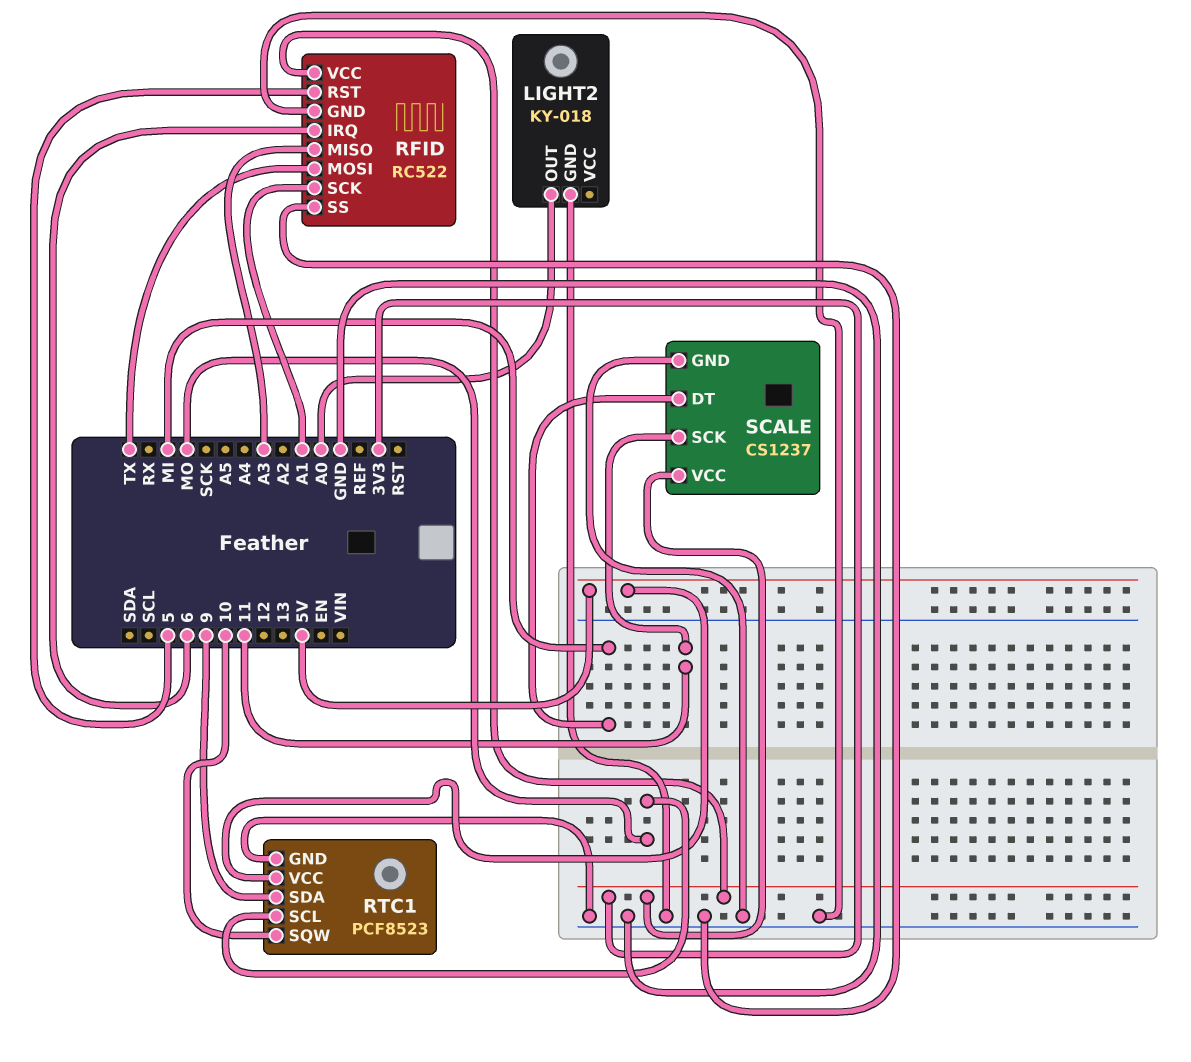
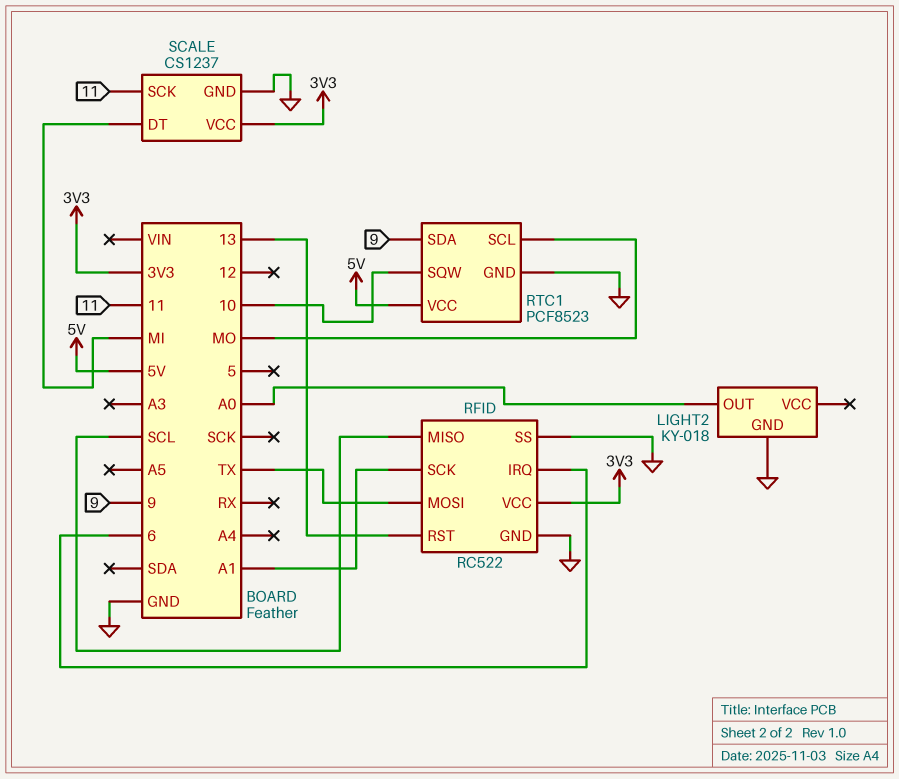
RFID pin MISO: A3 -> SCL
RFID pin RST: 5 -> 13

